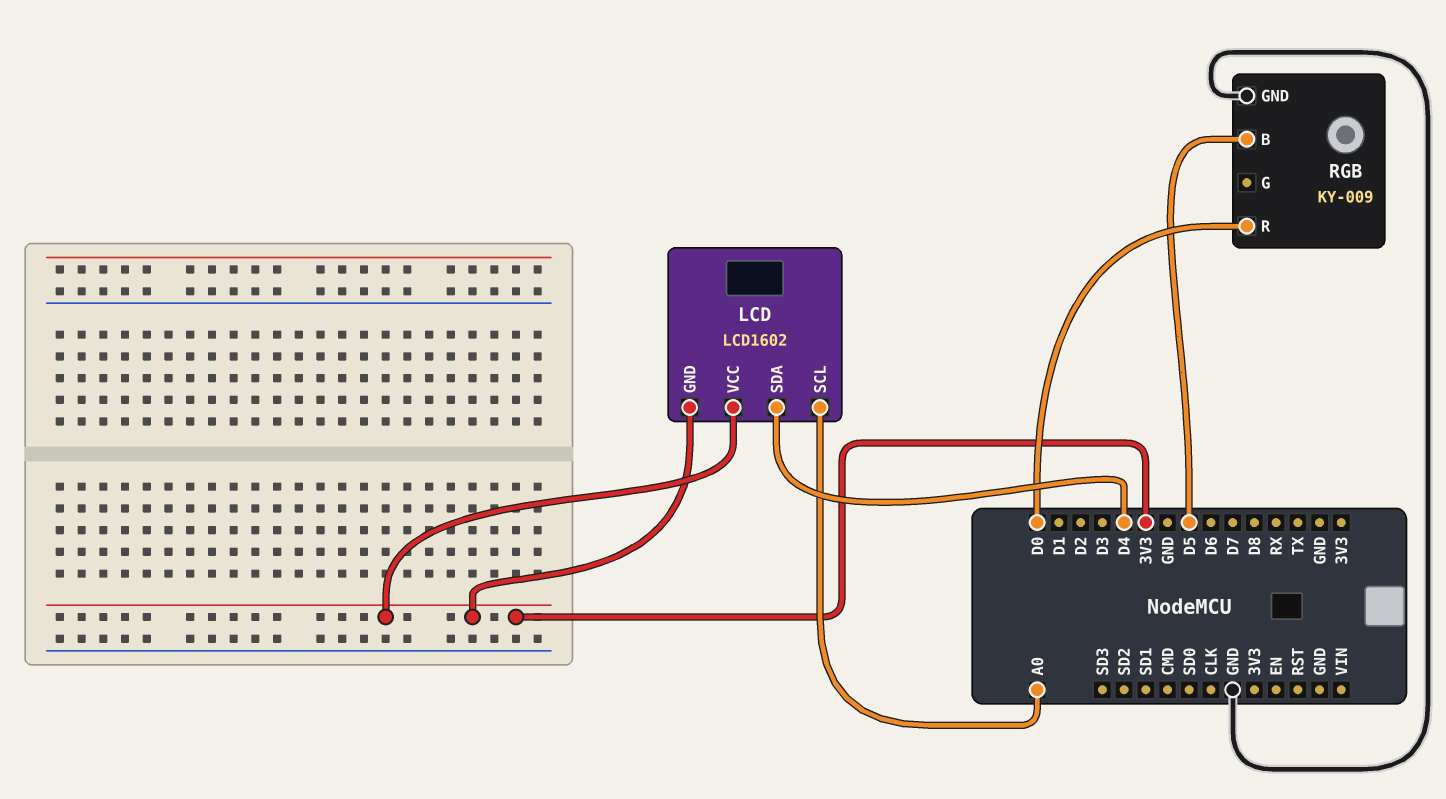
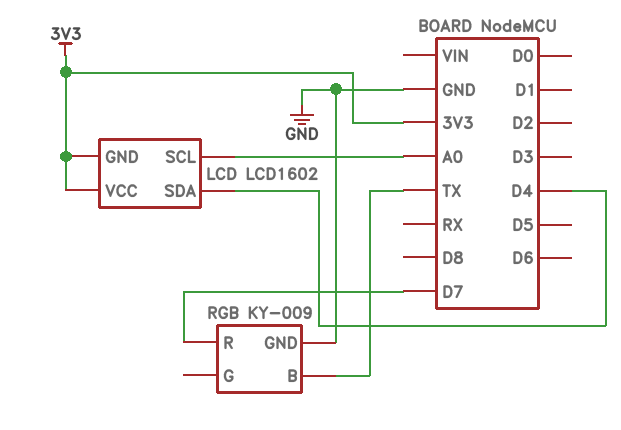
RGB pin B: D5 -> TX
RGB pin R: D0 -> D7

